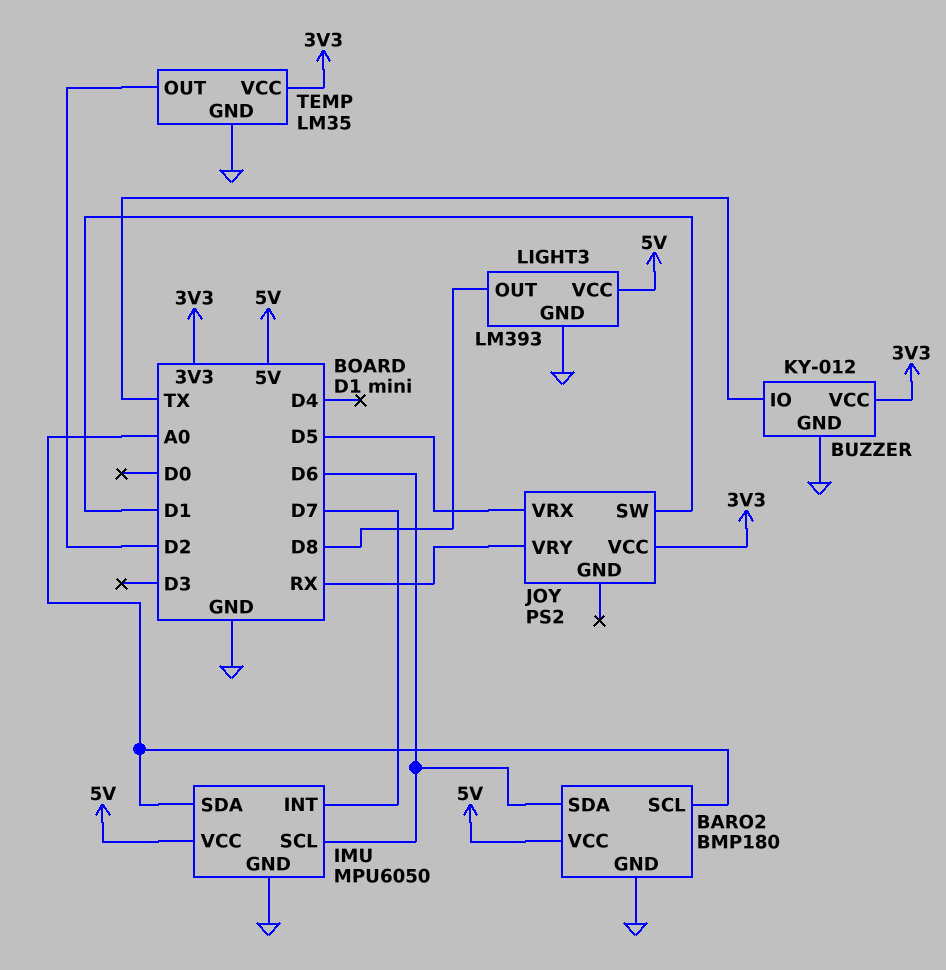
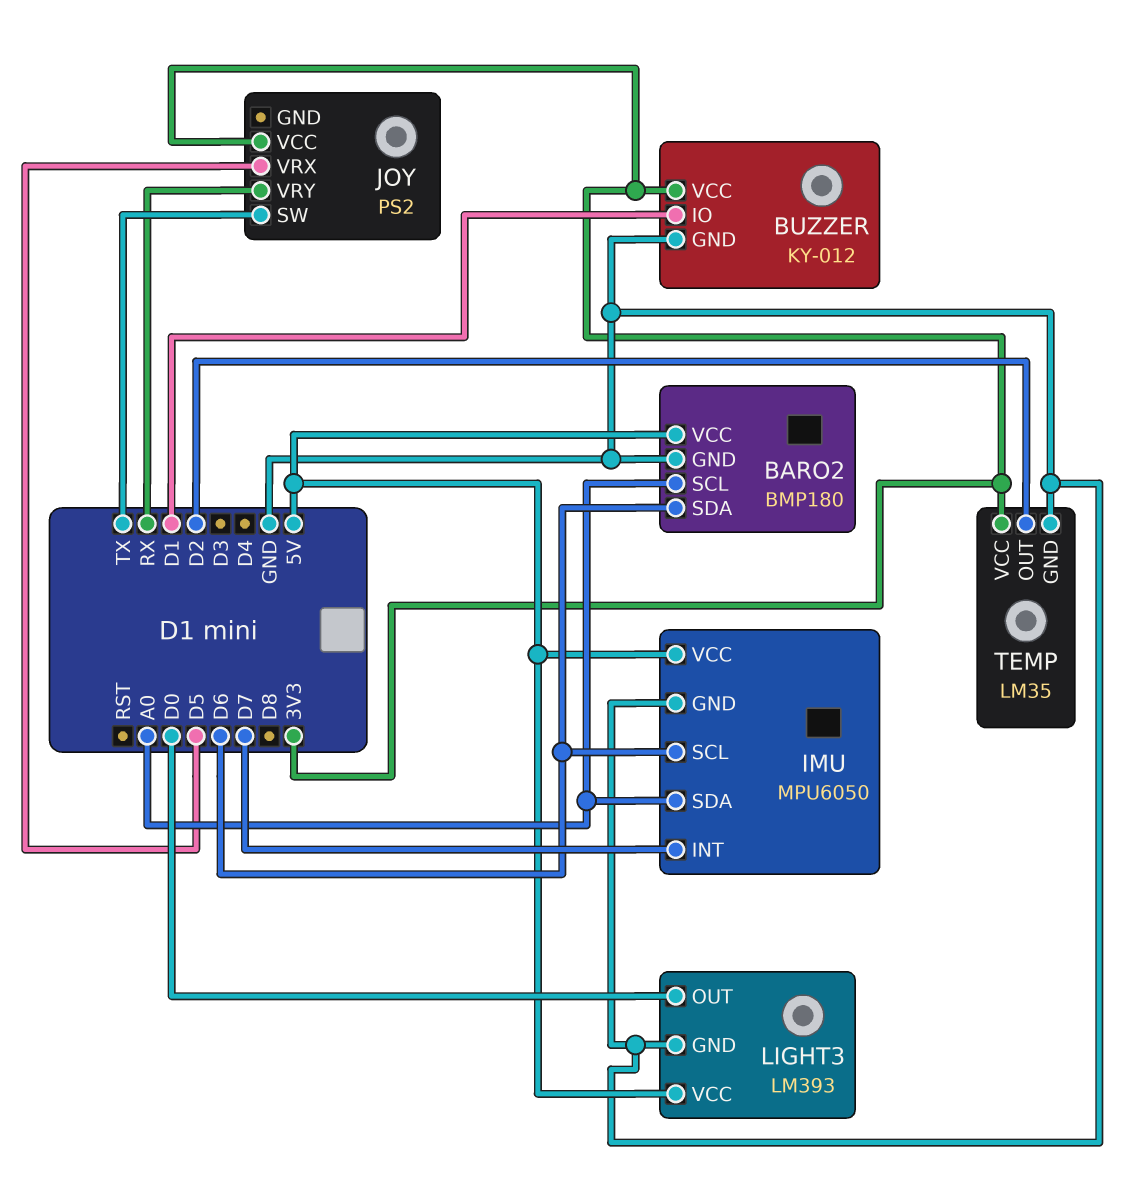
BUZZER pin IO: TX -> D1
JOY pin SW: D1 -> TX
LIGHT3 pin OUT: D8 -> D0

